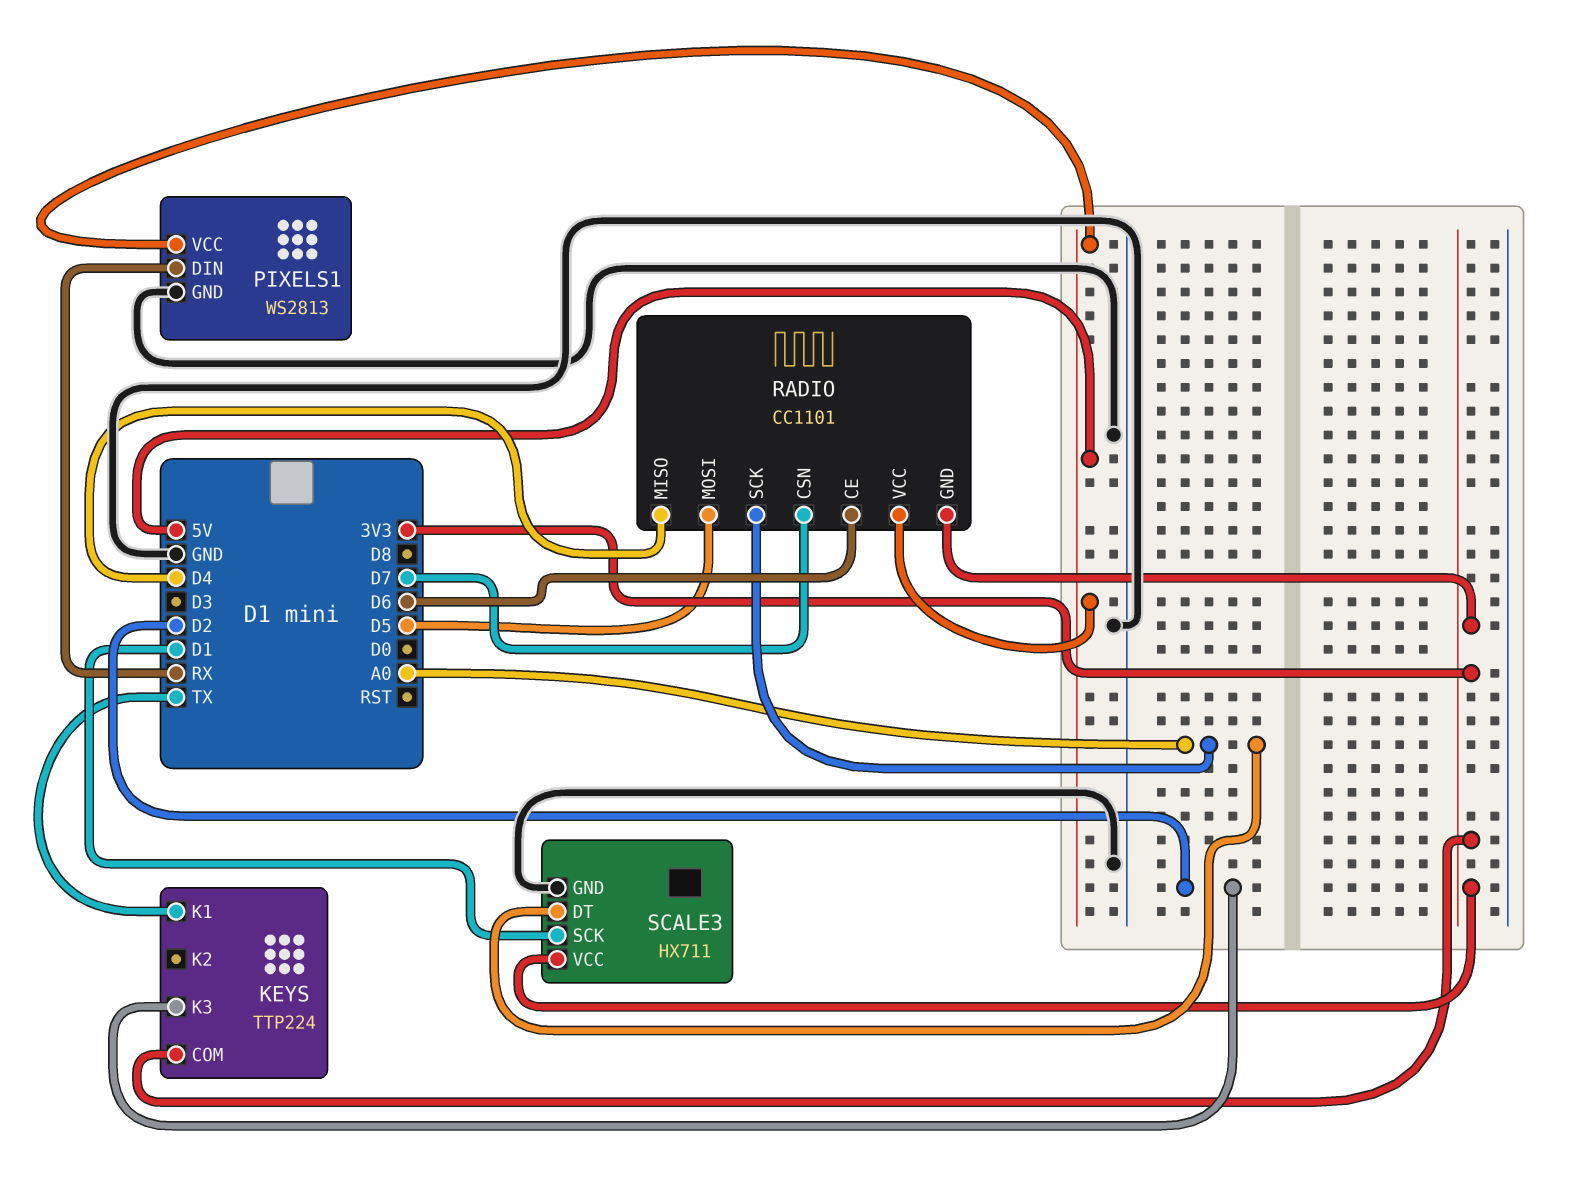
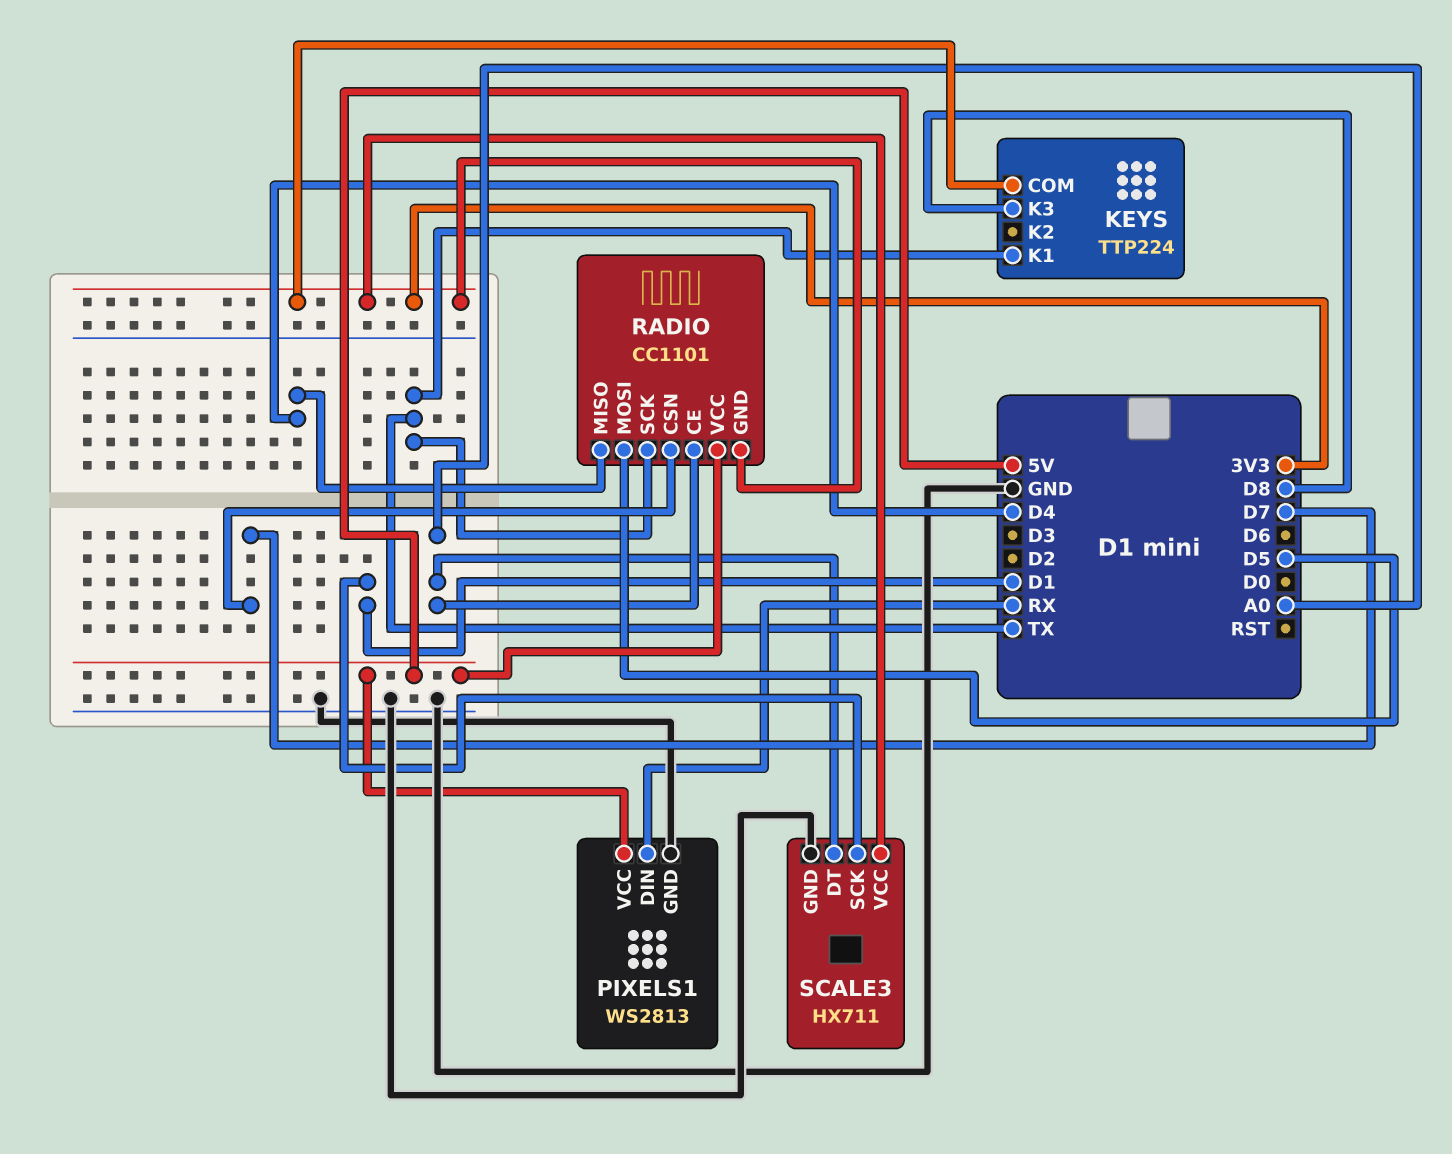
KEYS pin K3: D2 -> D8
RADIO pin CE: D6 -> A0
RADIO pin SCK: A0 -> TX

